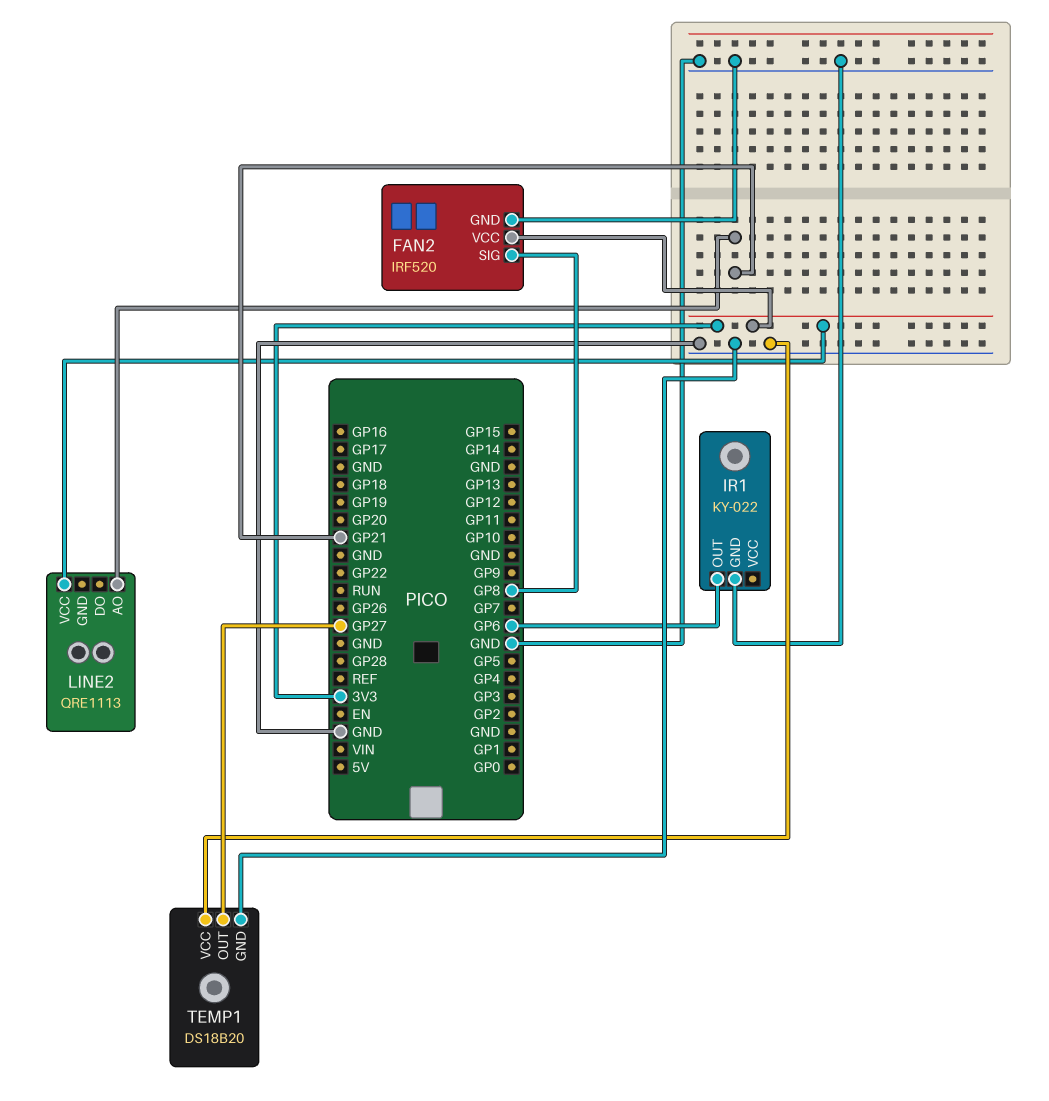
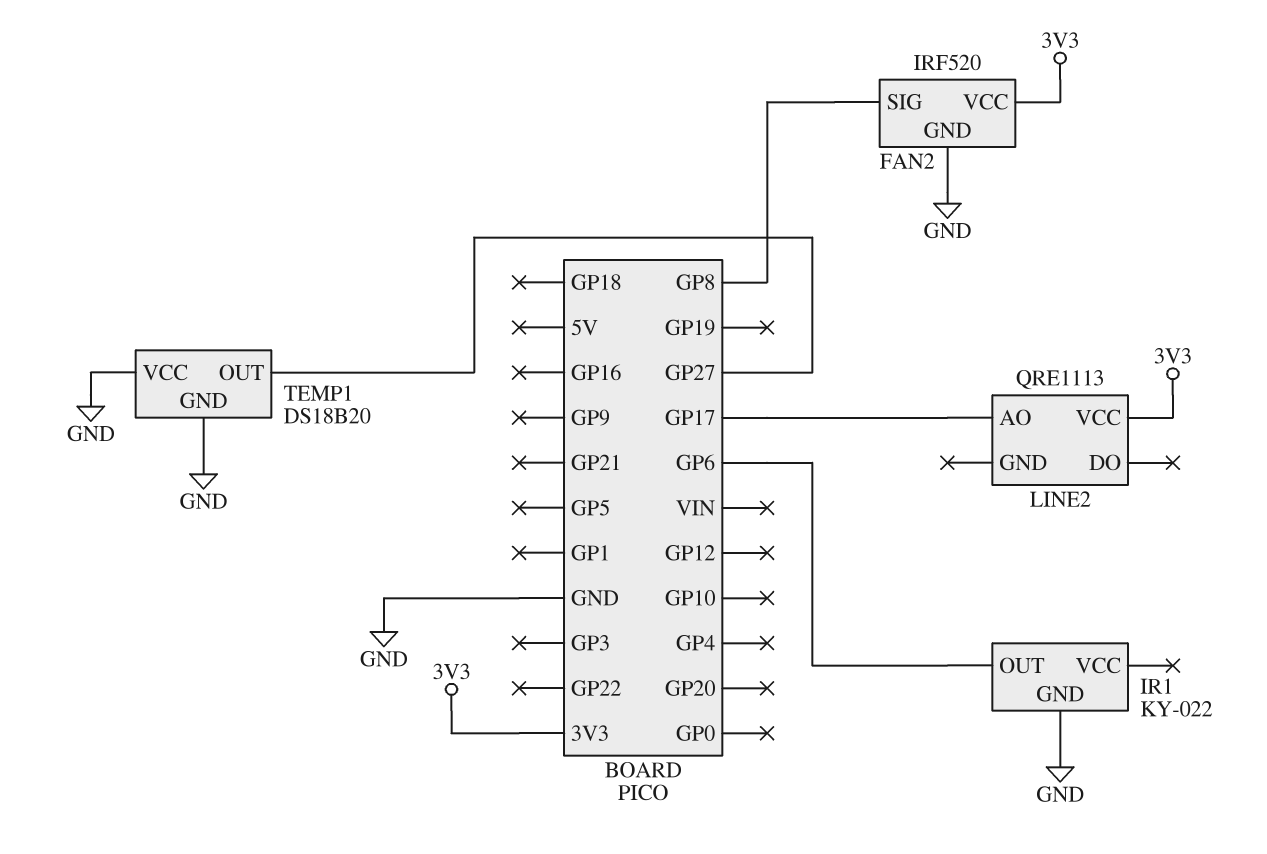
LINE2 pin AO: GP21 -> GP17

